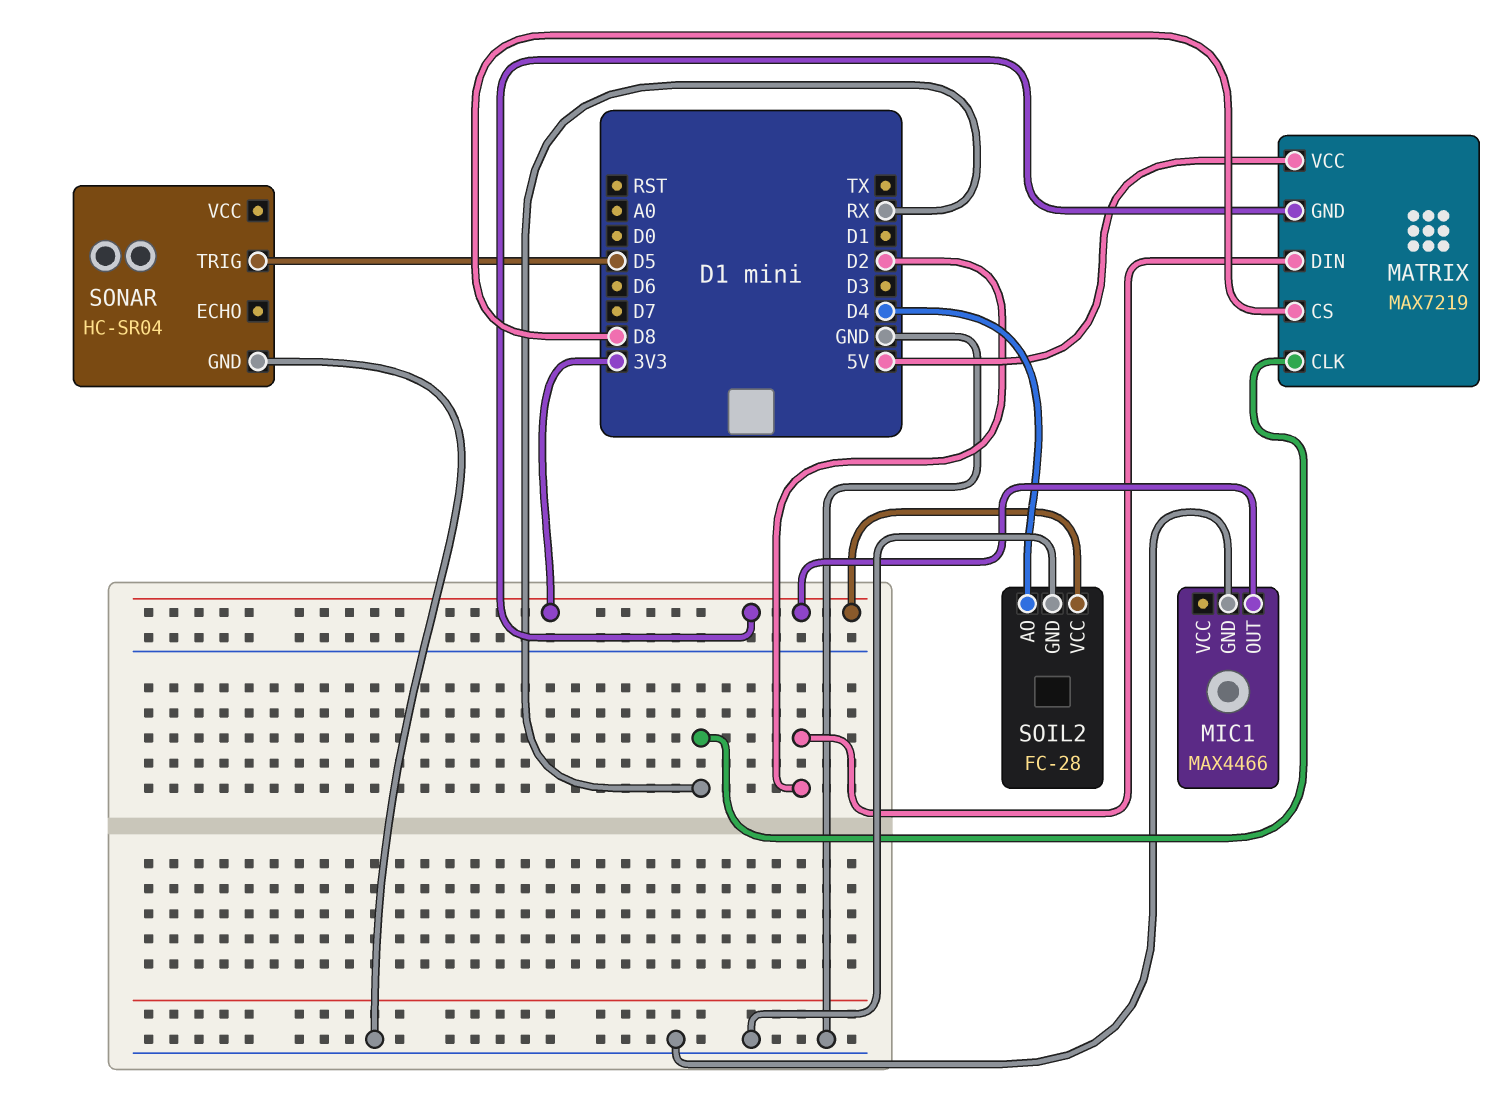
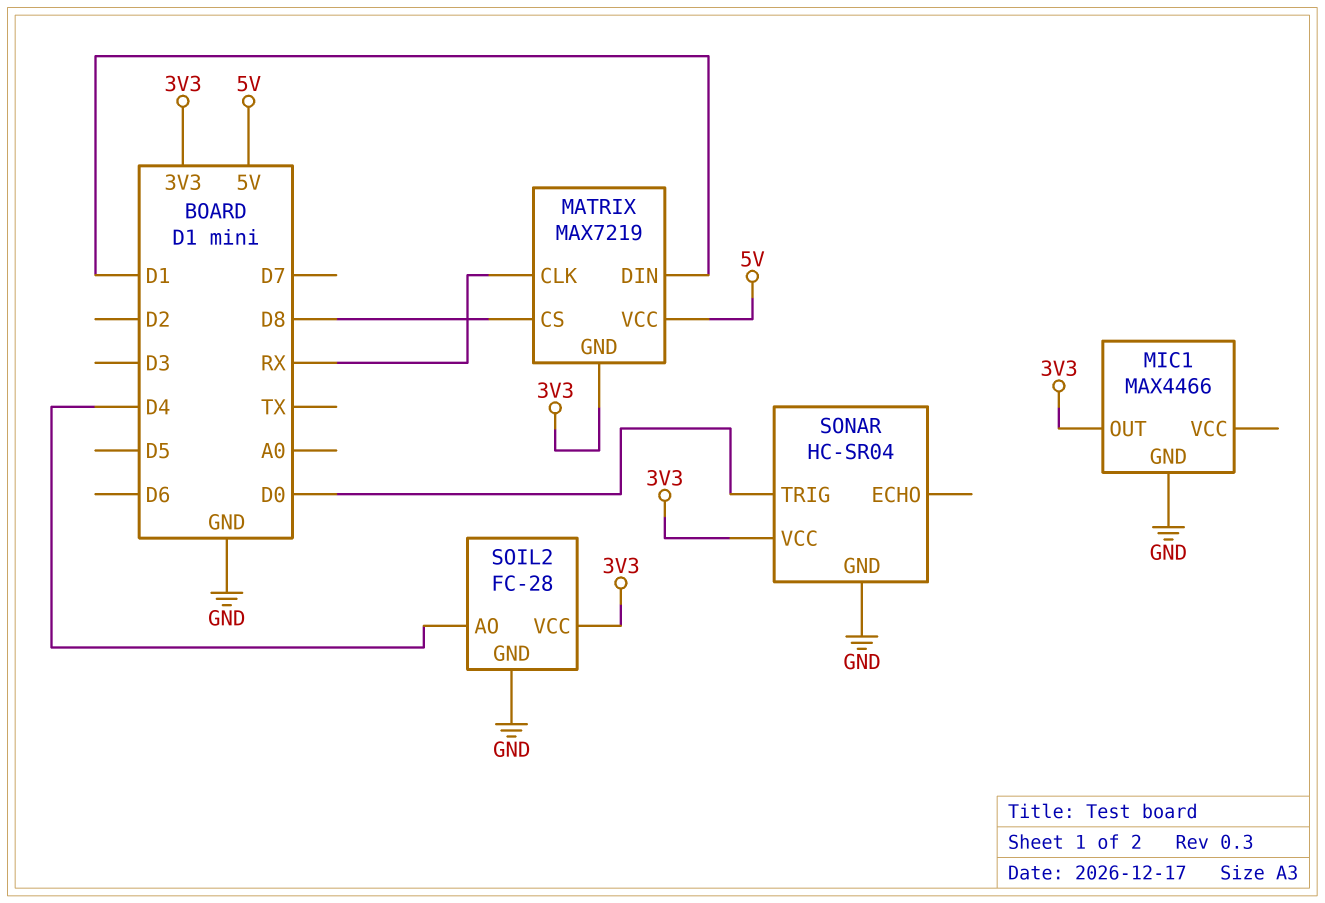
MATRIX pin DIN: D2 -> D1
SONAR pin TRIG: D5 -> D0
SONAR pin VCC: none -> 3V3

